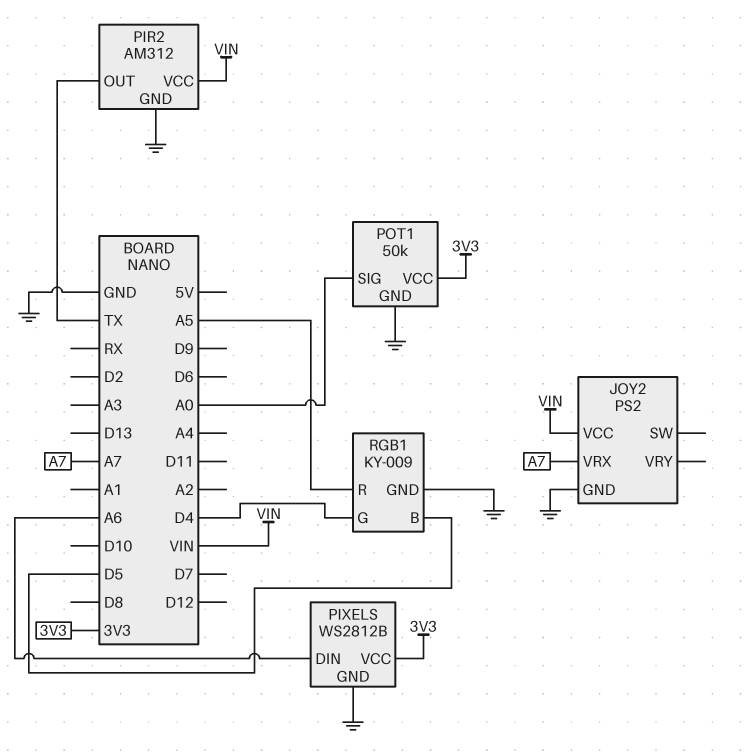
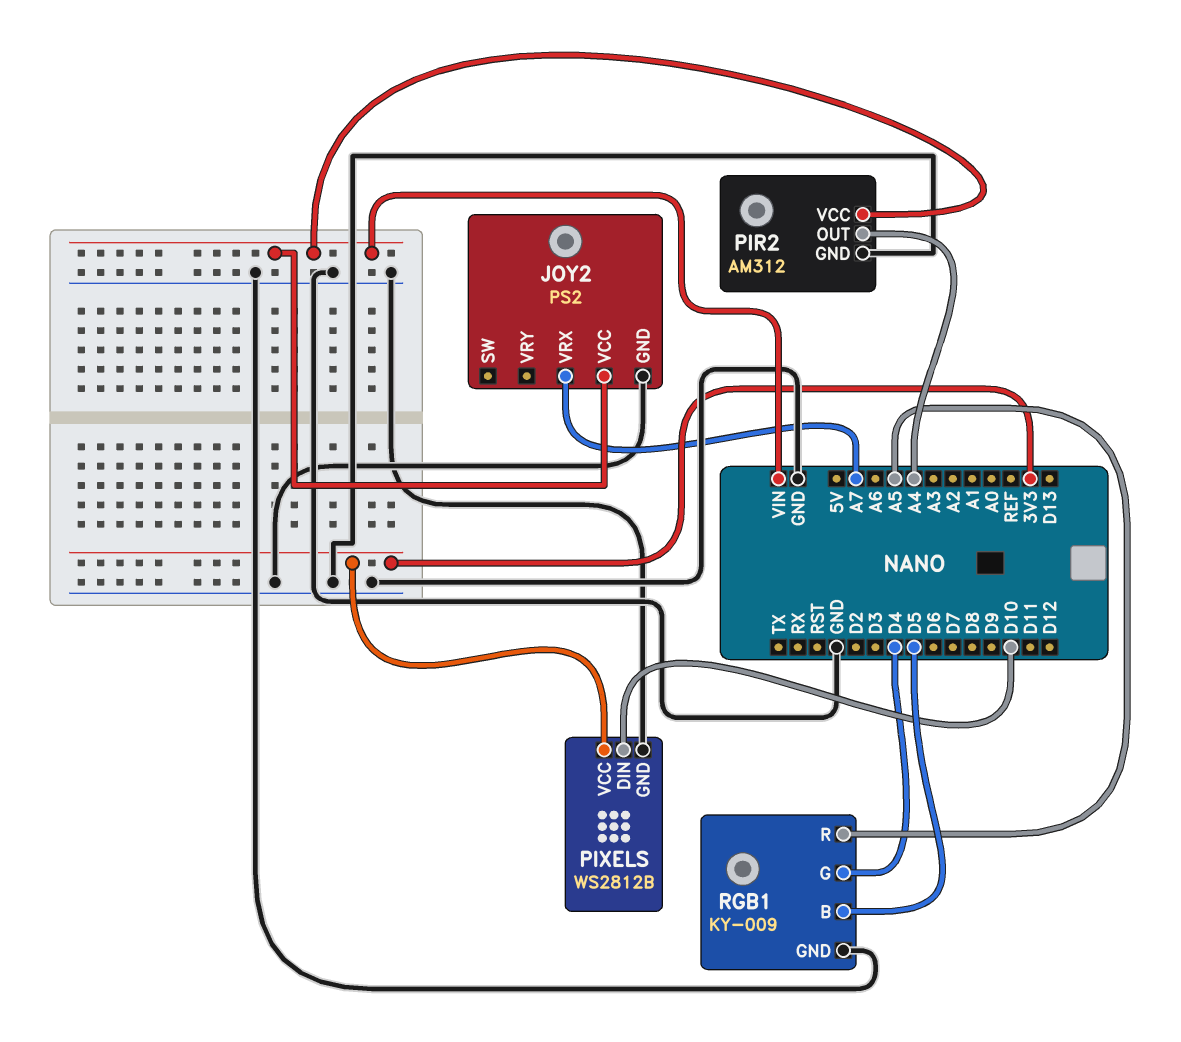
PIR2 pin OUT: TX -> A4
PIXELS pin DIN: A6 -> D10
POT1: 50k -> none
POT1 pin GND: GND -> none
POT1 pin SIG: A0 -> none
POT1 pin VCC: 3V3 -> none

